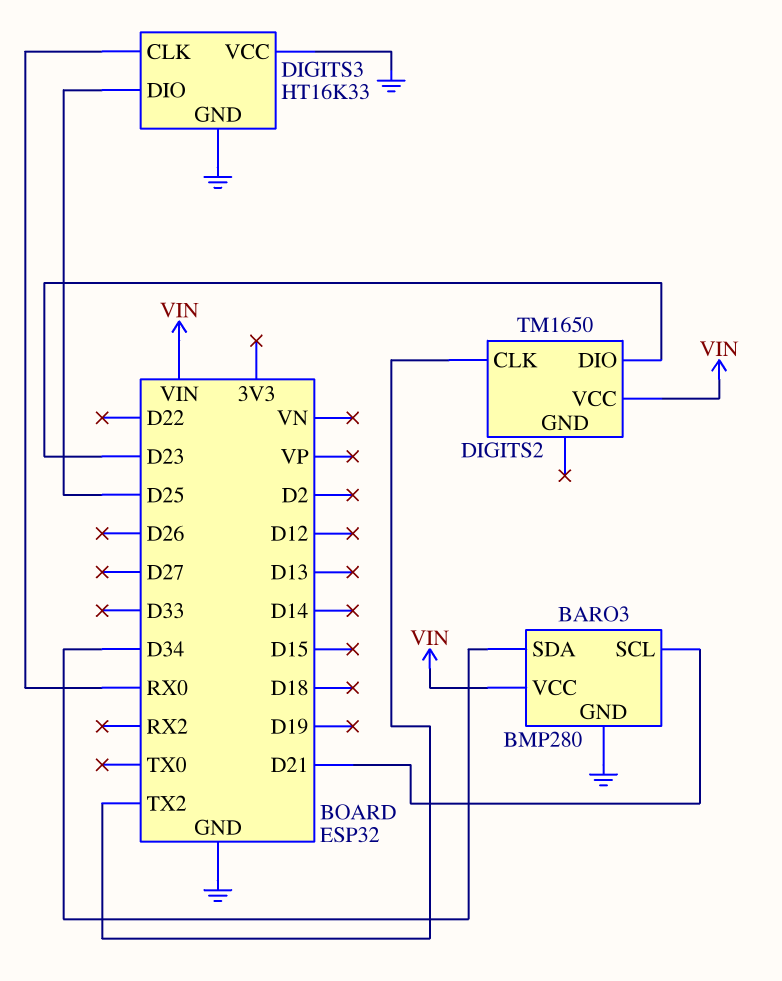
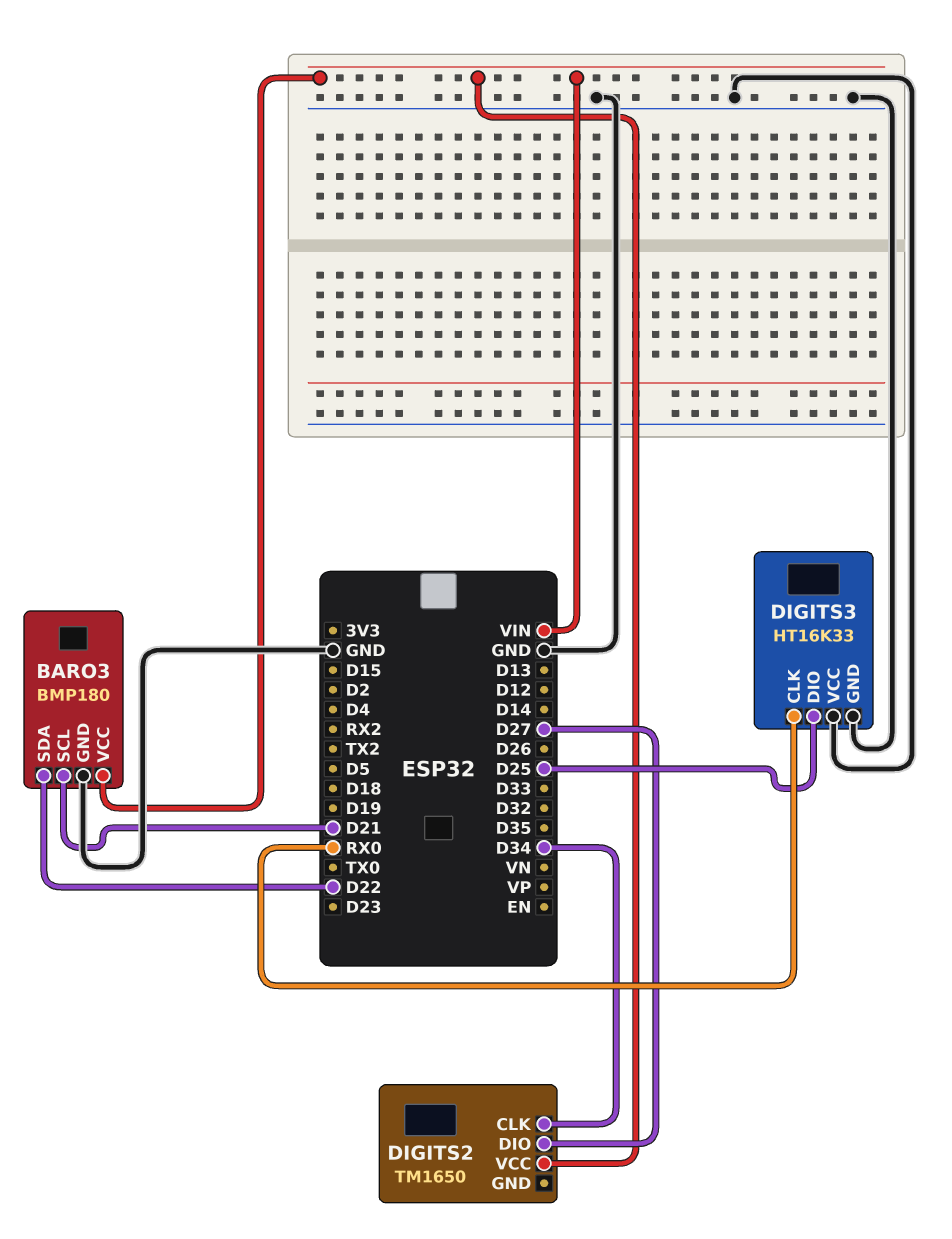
BARO3: BMP280 -> BMP180
BARO3 pin SDA: D34 -> D22
DIGITS2 pin CLK: TX2 -> D34
DIGITS2 pin DIO: D23 -> D27

